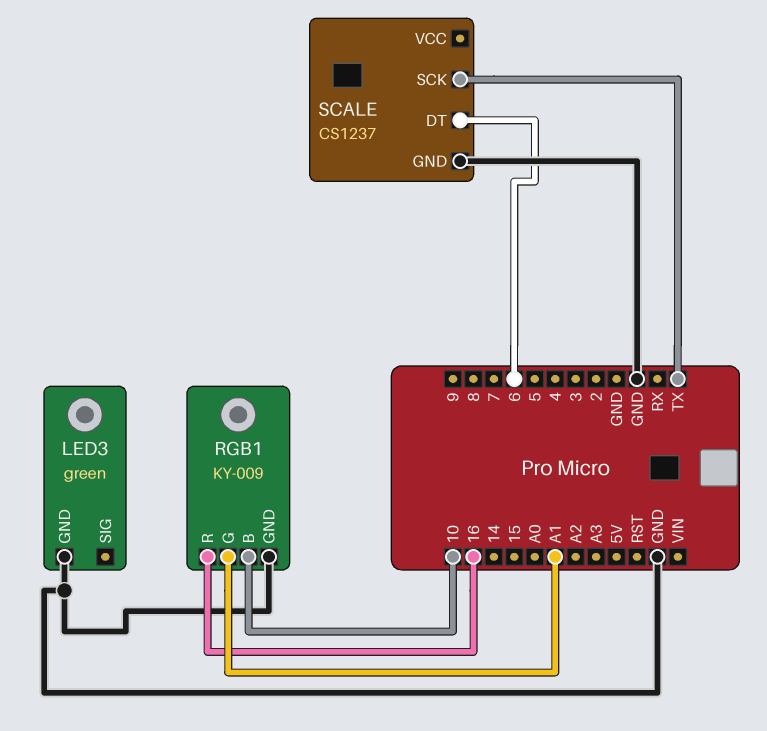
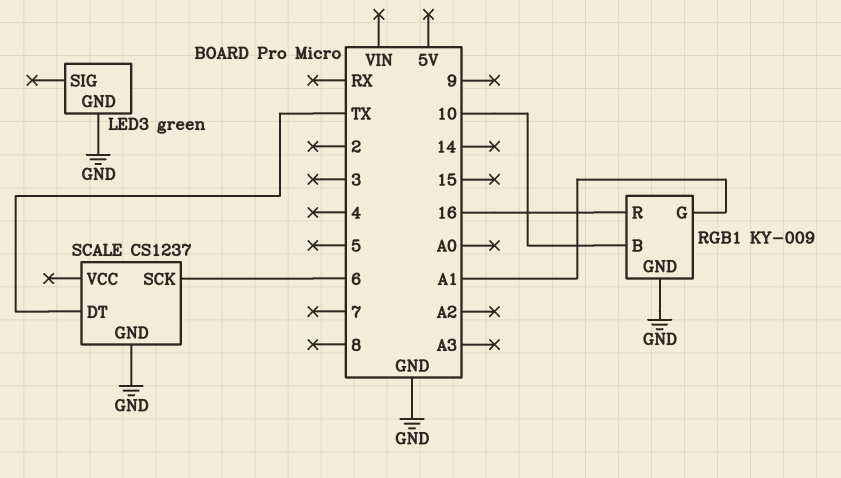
SCALE pin DT: 6 -> TX
SCALE pin SCK: TX -> 6

